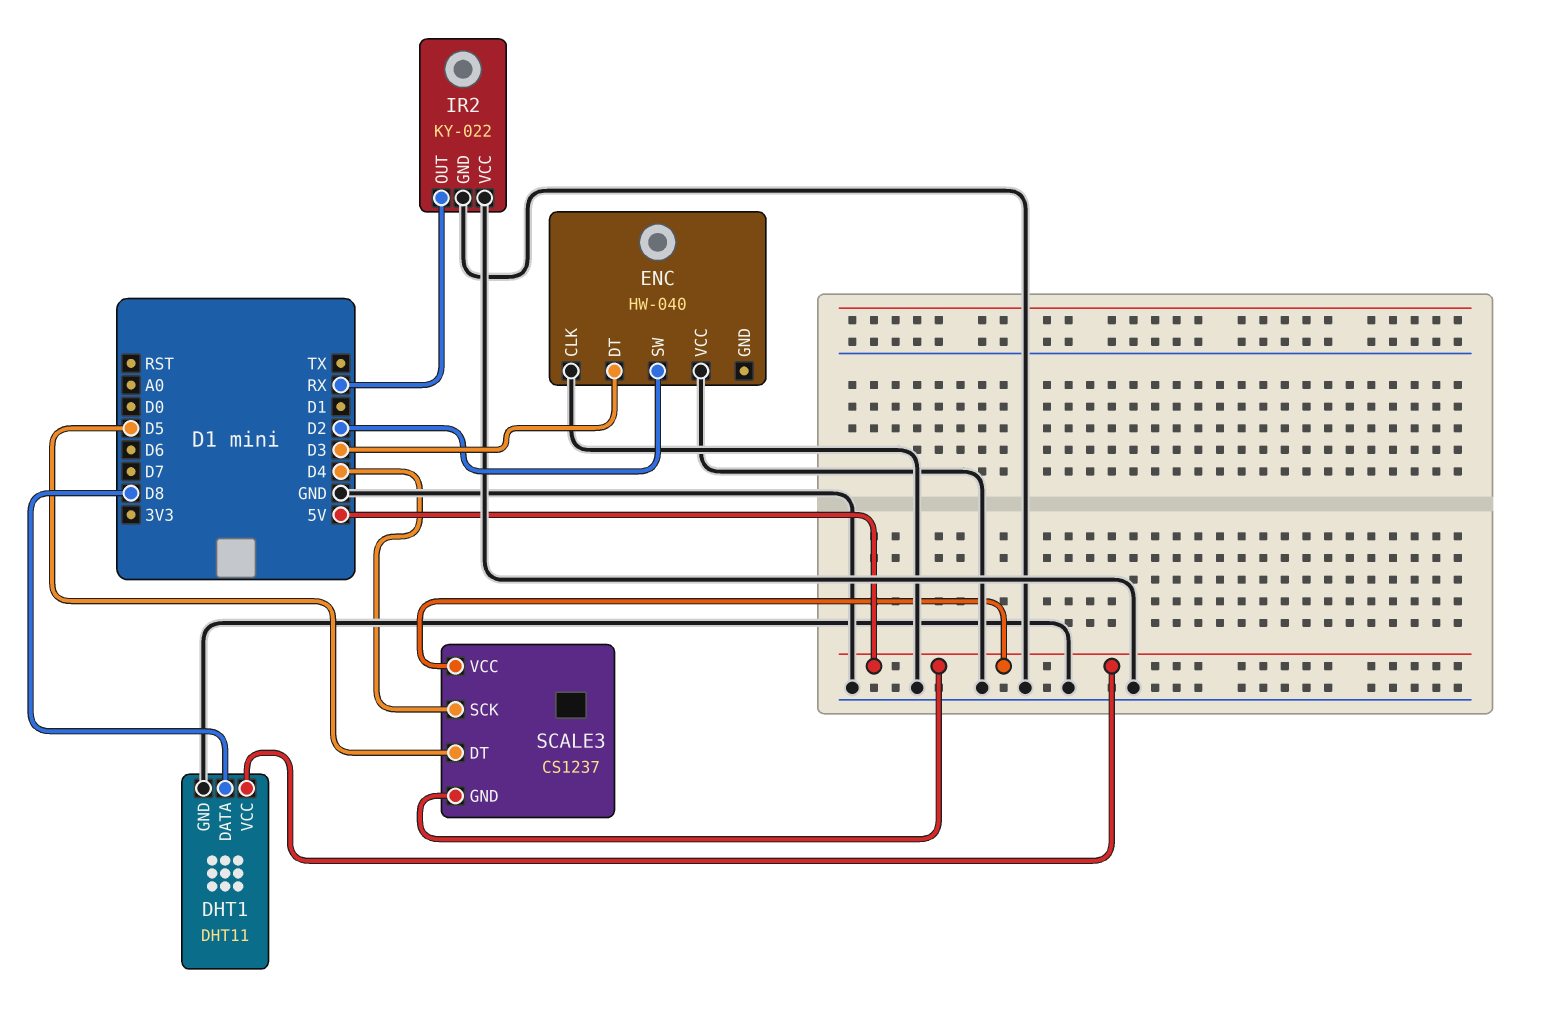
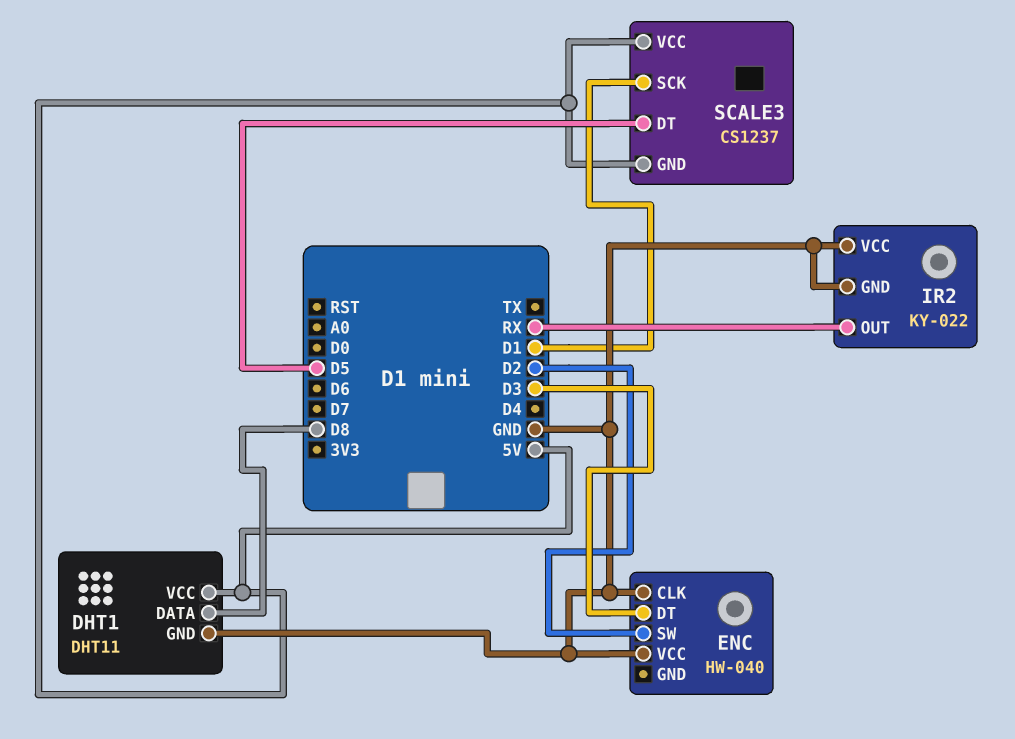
SCALE3 pin SCK: D4 -> D1

